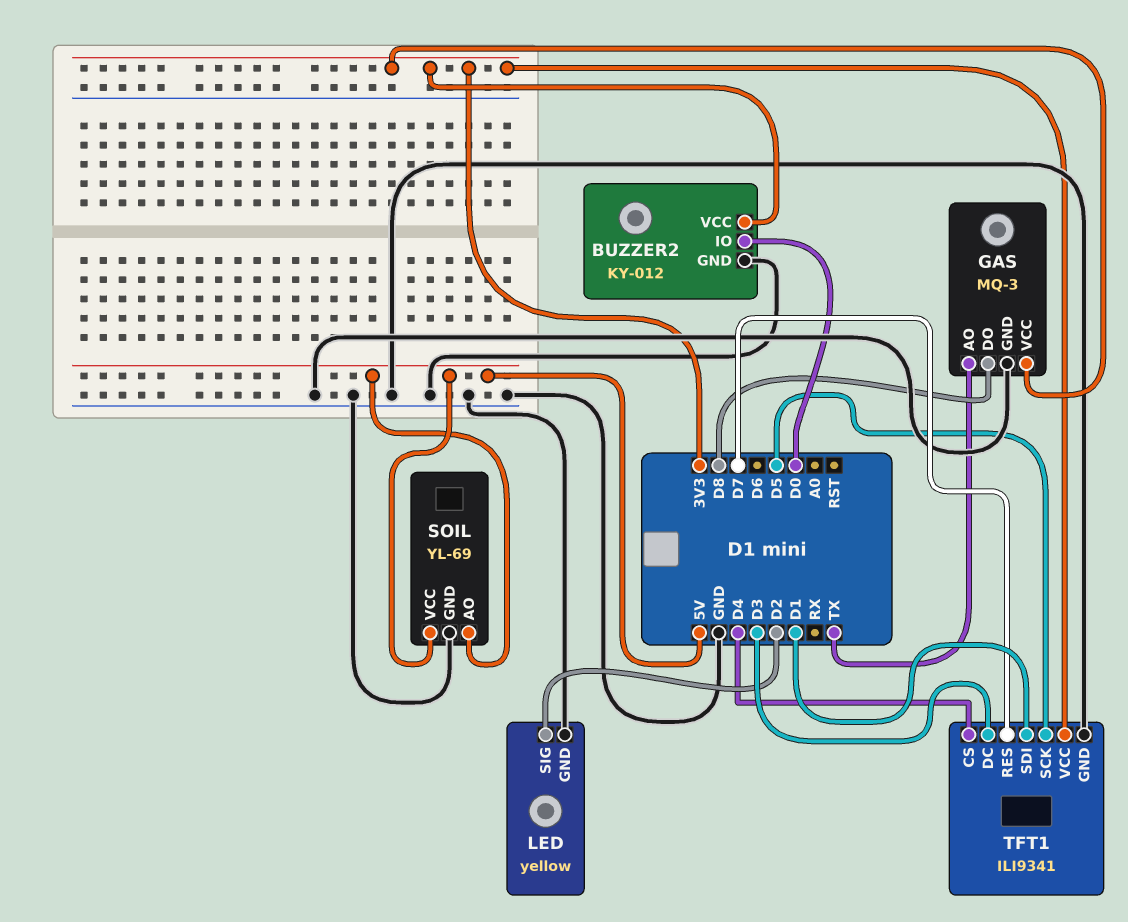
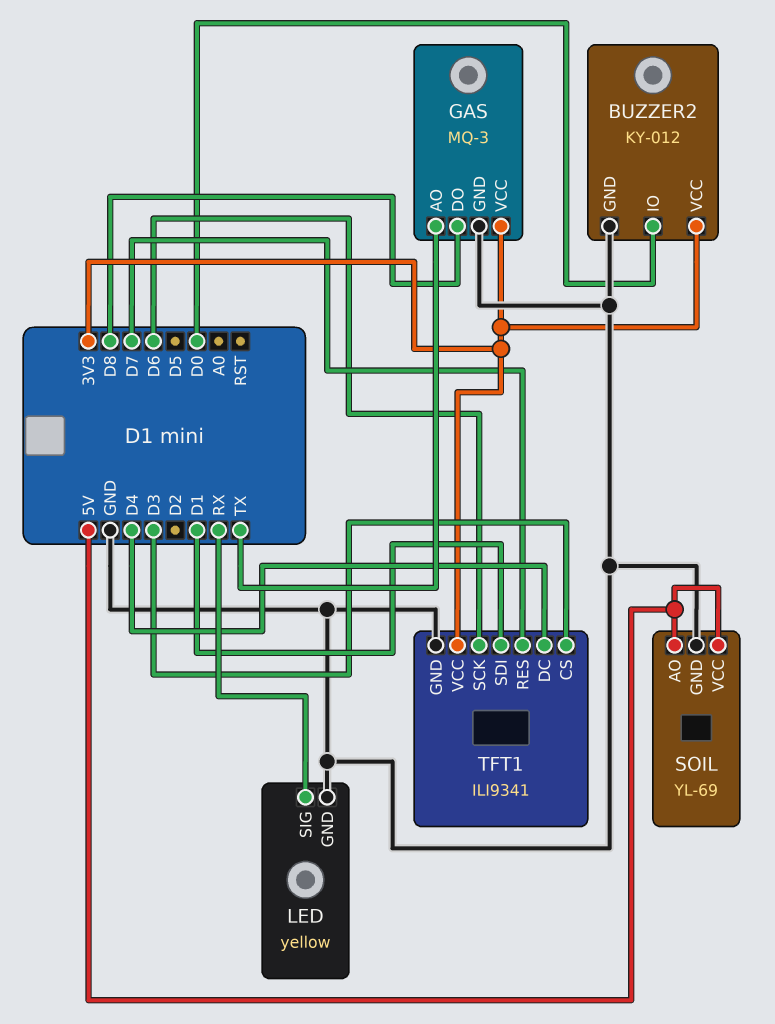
LED pin SIG: D2 -> RX
TFT1 pin CS: D4 -> D3
TFT1 pin DC: D3 -> D4
TFT1 pin SCK: D5 -> D6

